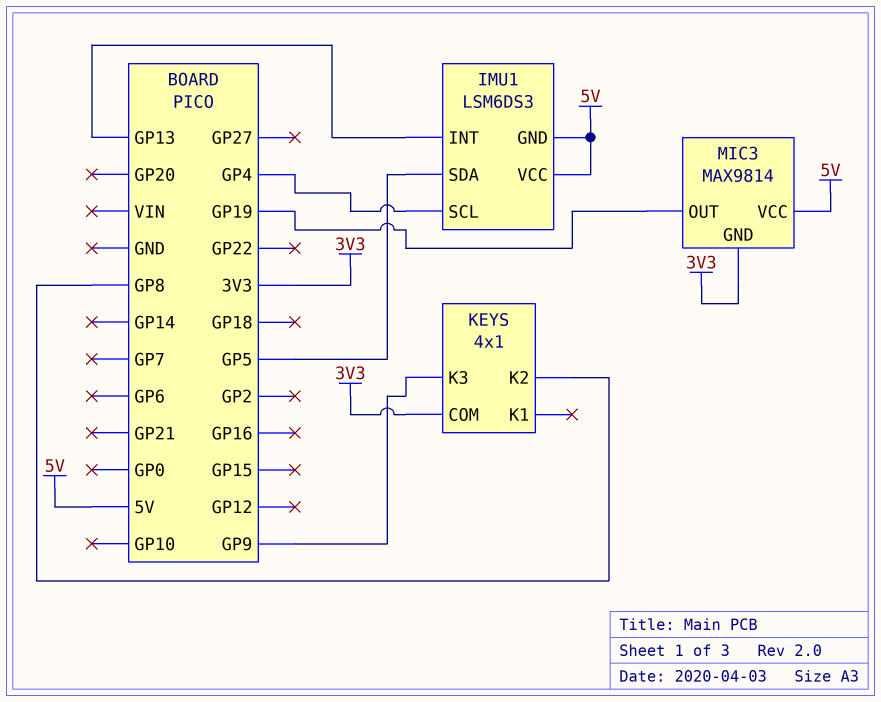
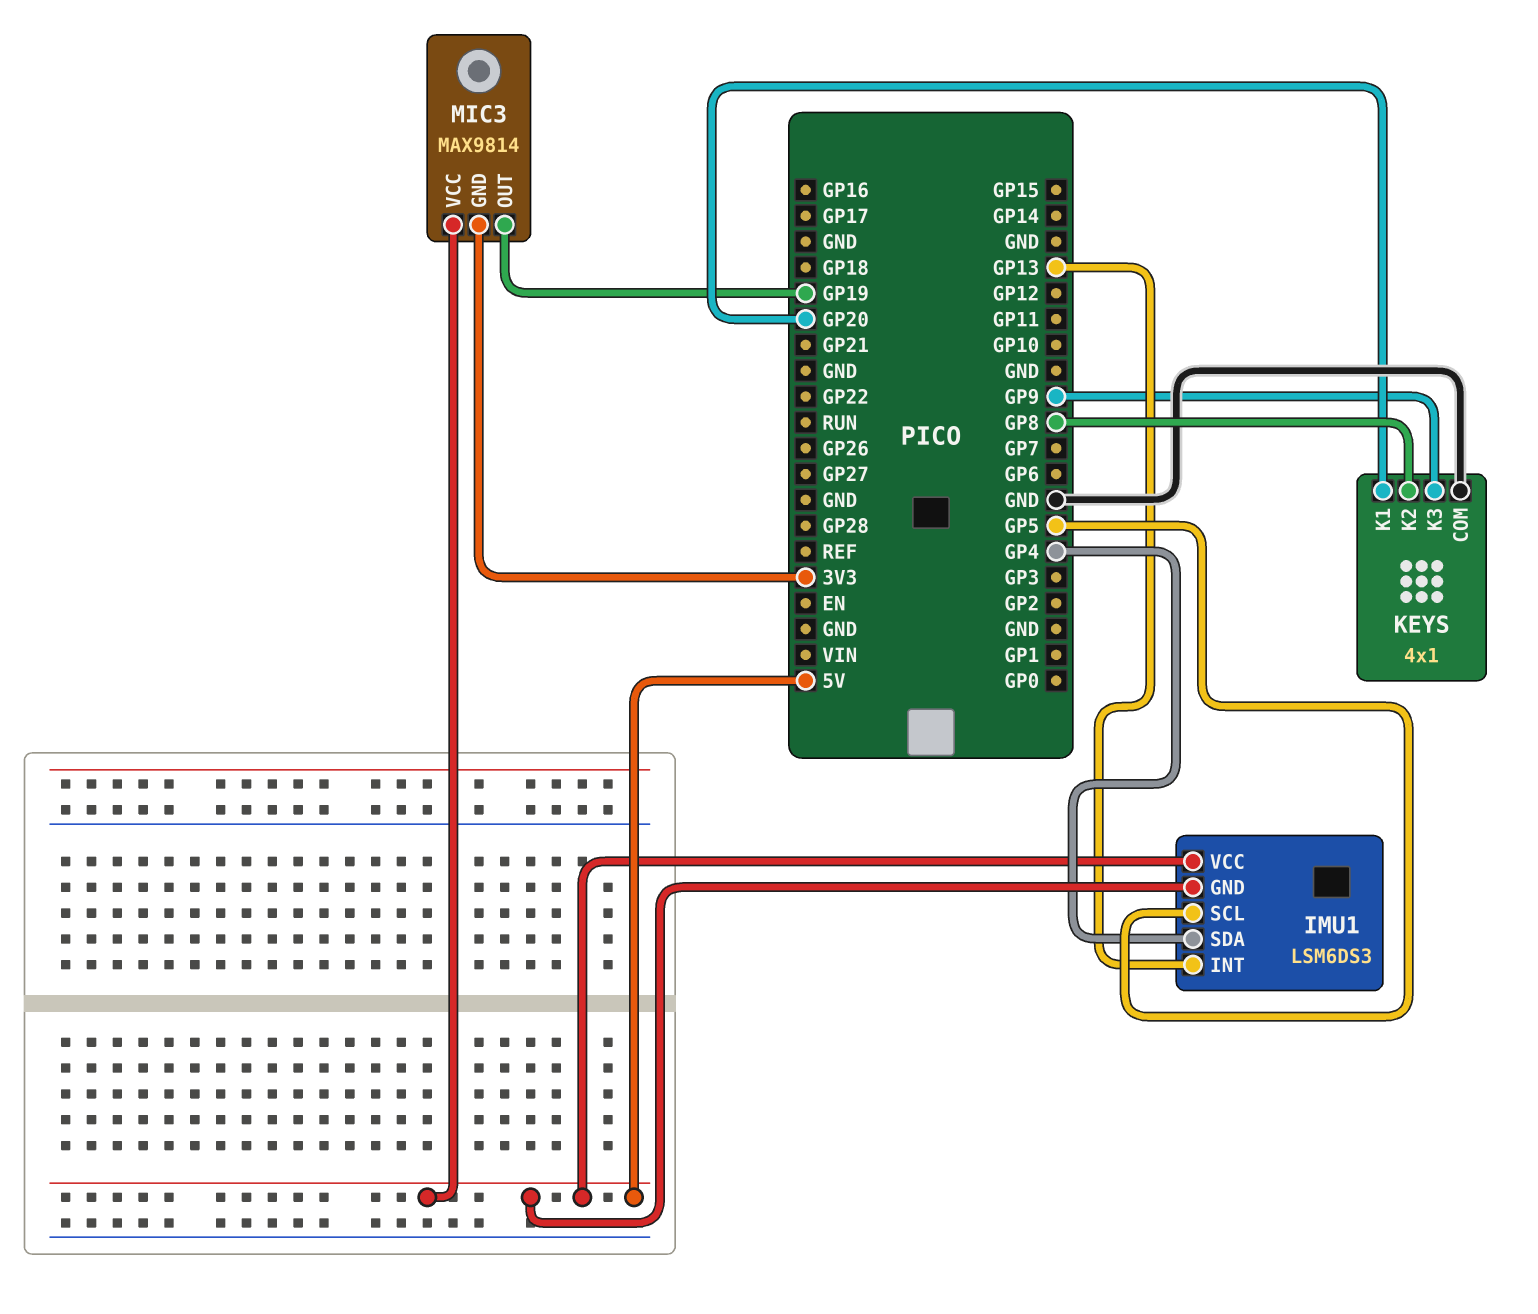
IMU1 pin SCL: GP4 -> GP5
IMU1 pin SDA: GP5 -> GP4
KEYS pin COM: 3V3 -> GND
KEYS pin K1: none -> GP20

